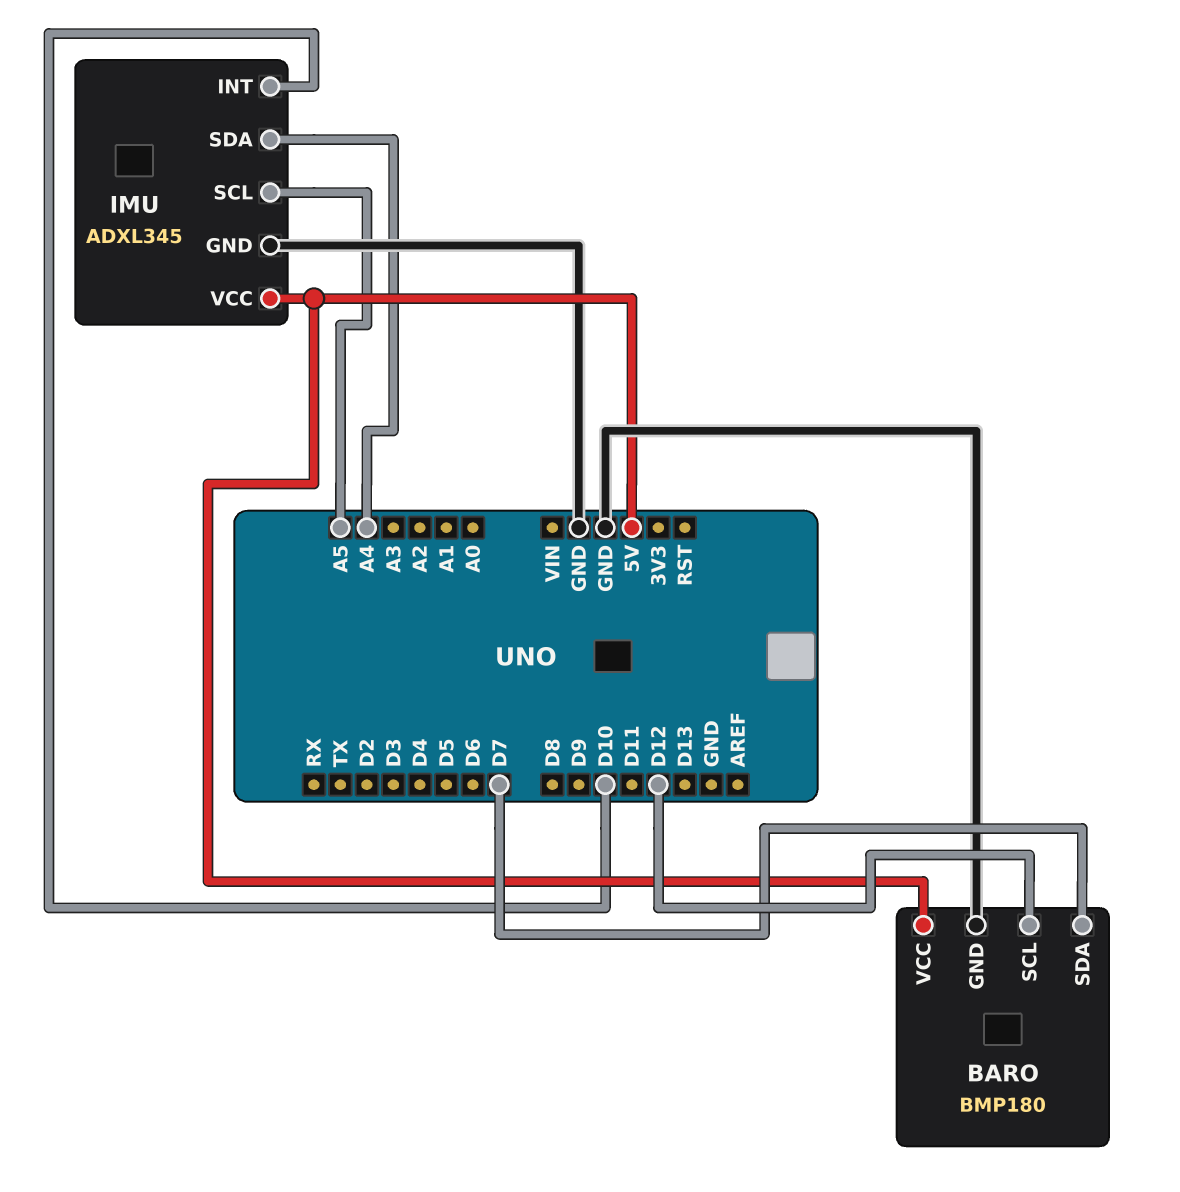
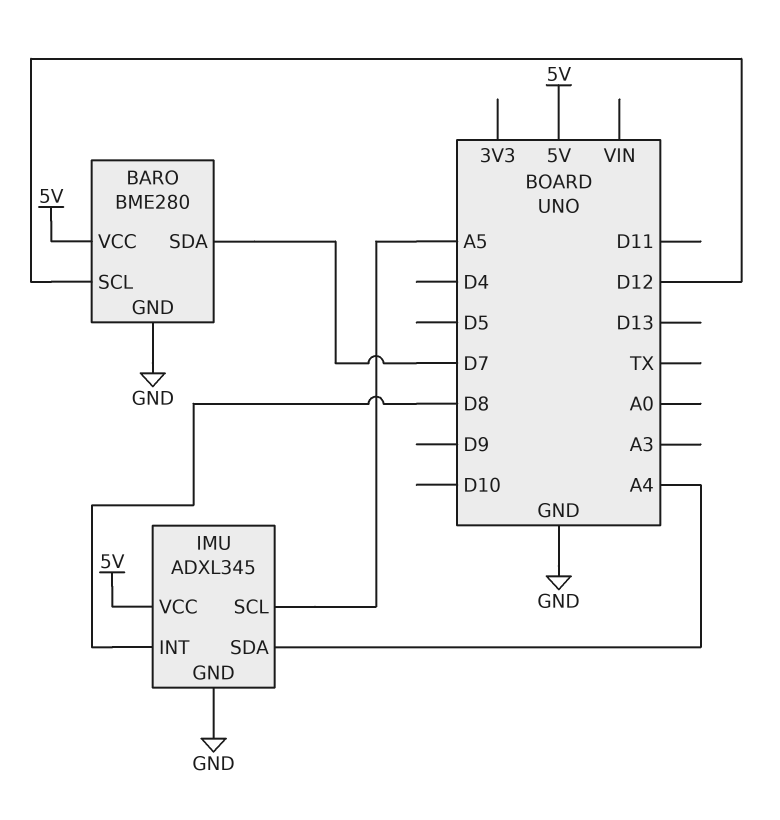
BARO: BMP180 -> BME280
IMU pin INT: D10 -> D8

